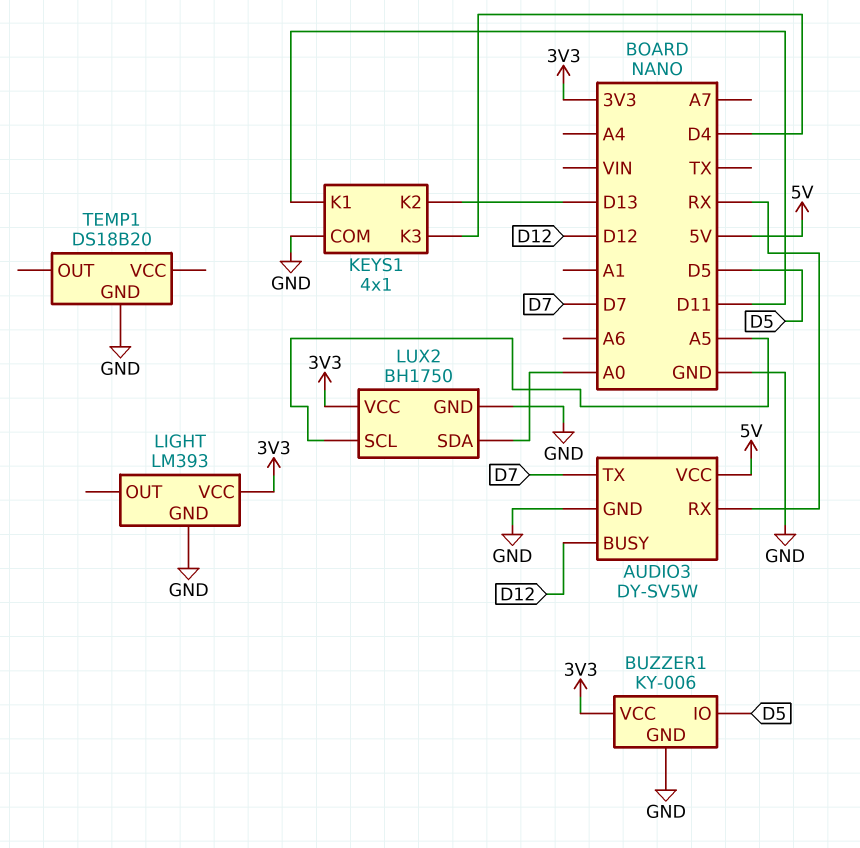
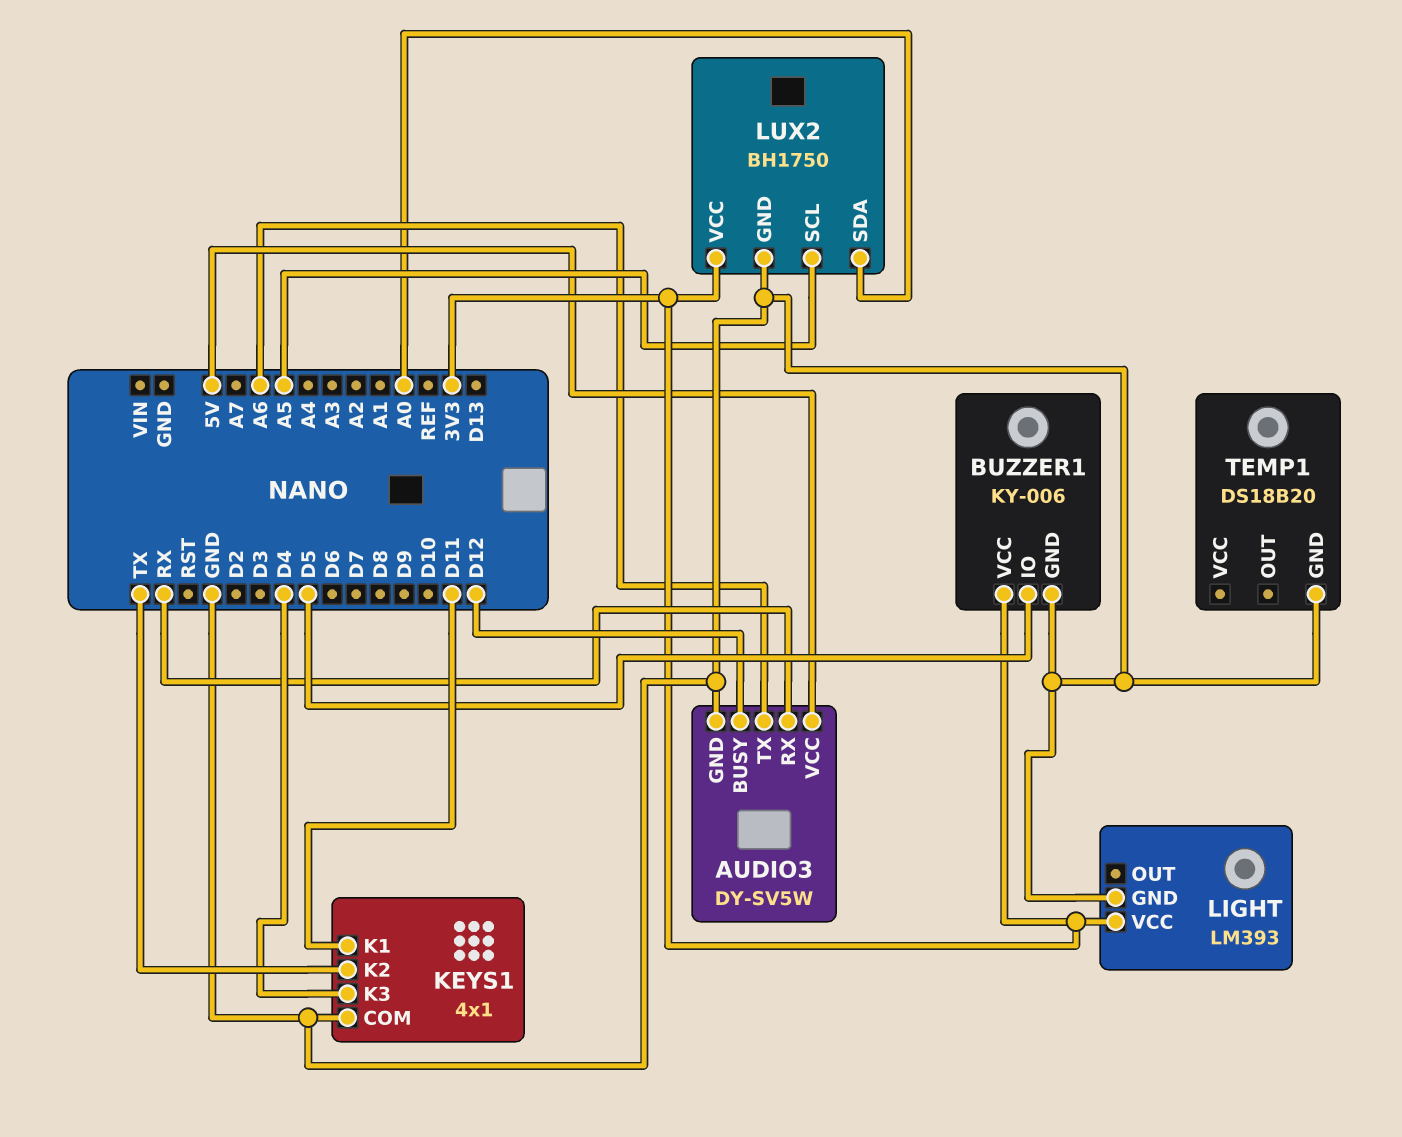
AUDIO3 pin TX: D7 -> A6
KEYS1 pin K2: D13 -> TX

